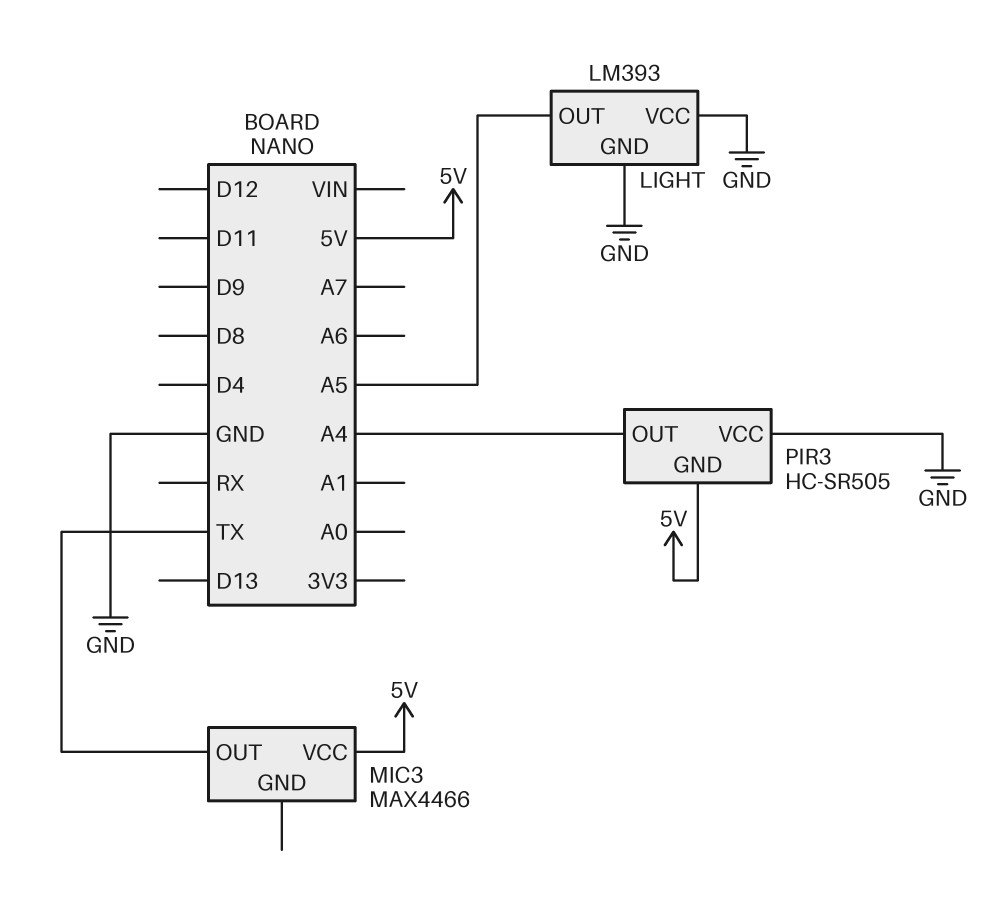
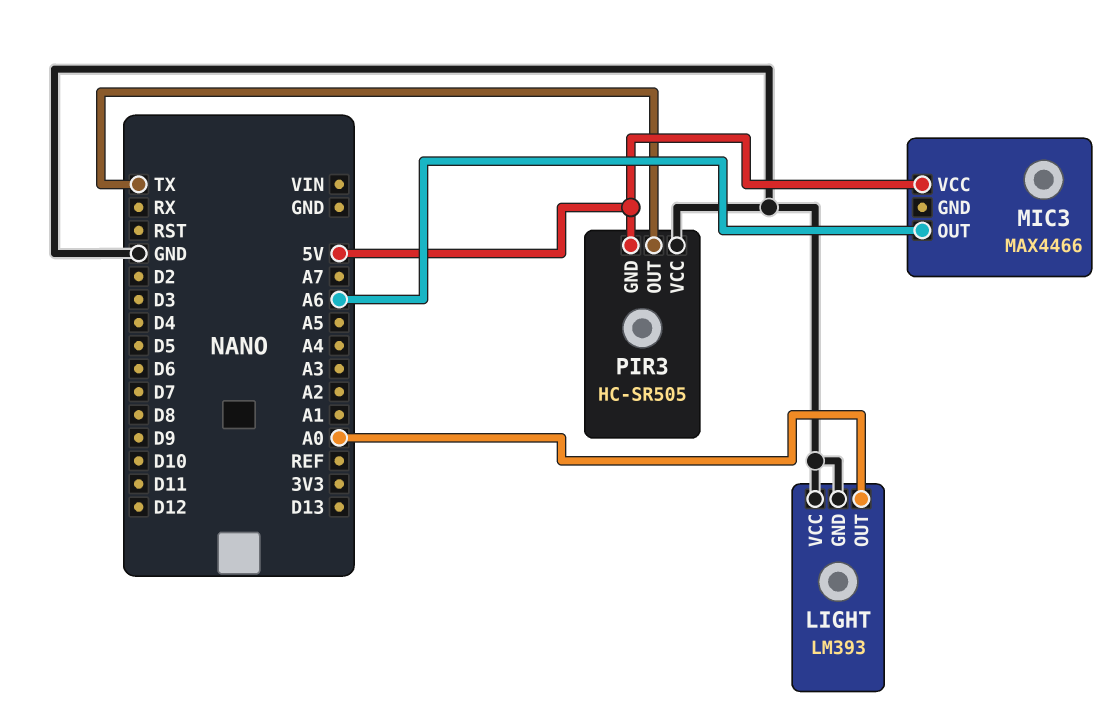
LIGHT pin OUT: A5 -> A0
MIC3 pin OUT: TX -> A6
PIR3 pin OUT: A4 -> TX

